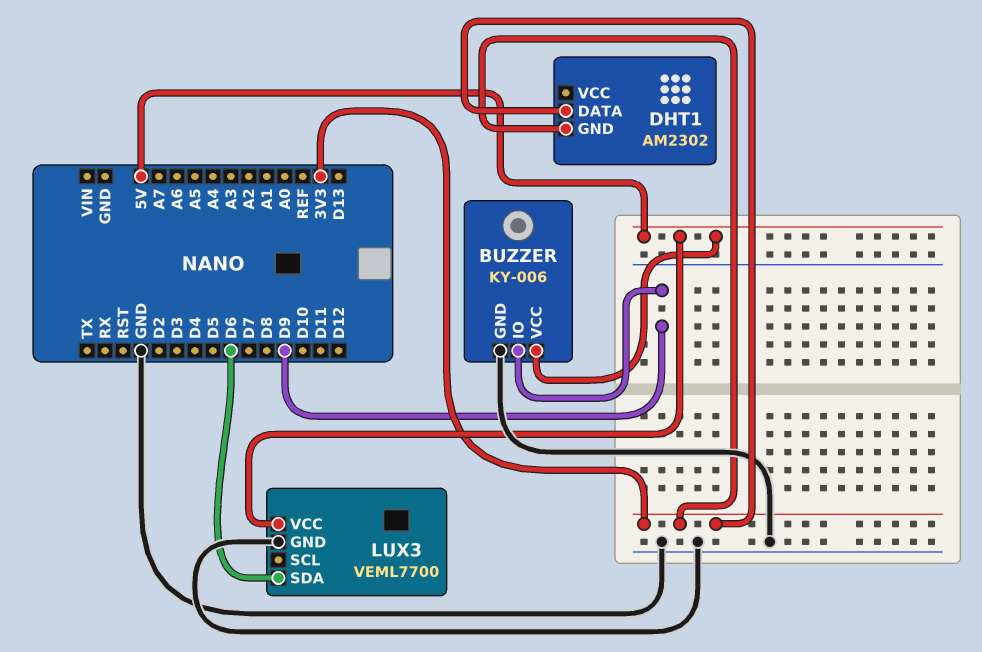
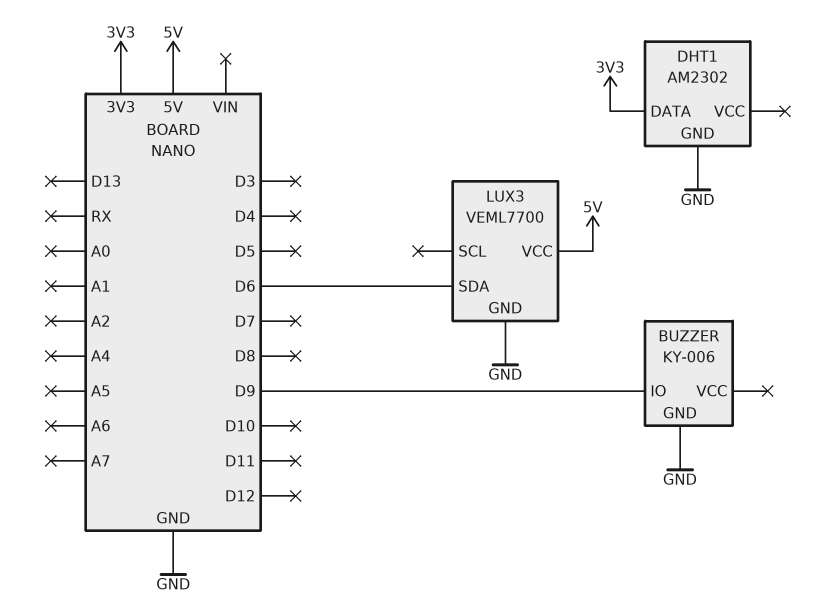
BUZZER pin VCC: 5V -> none
DHT1 pin GND: 3V3 -> GND

